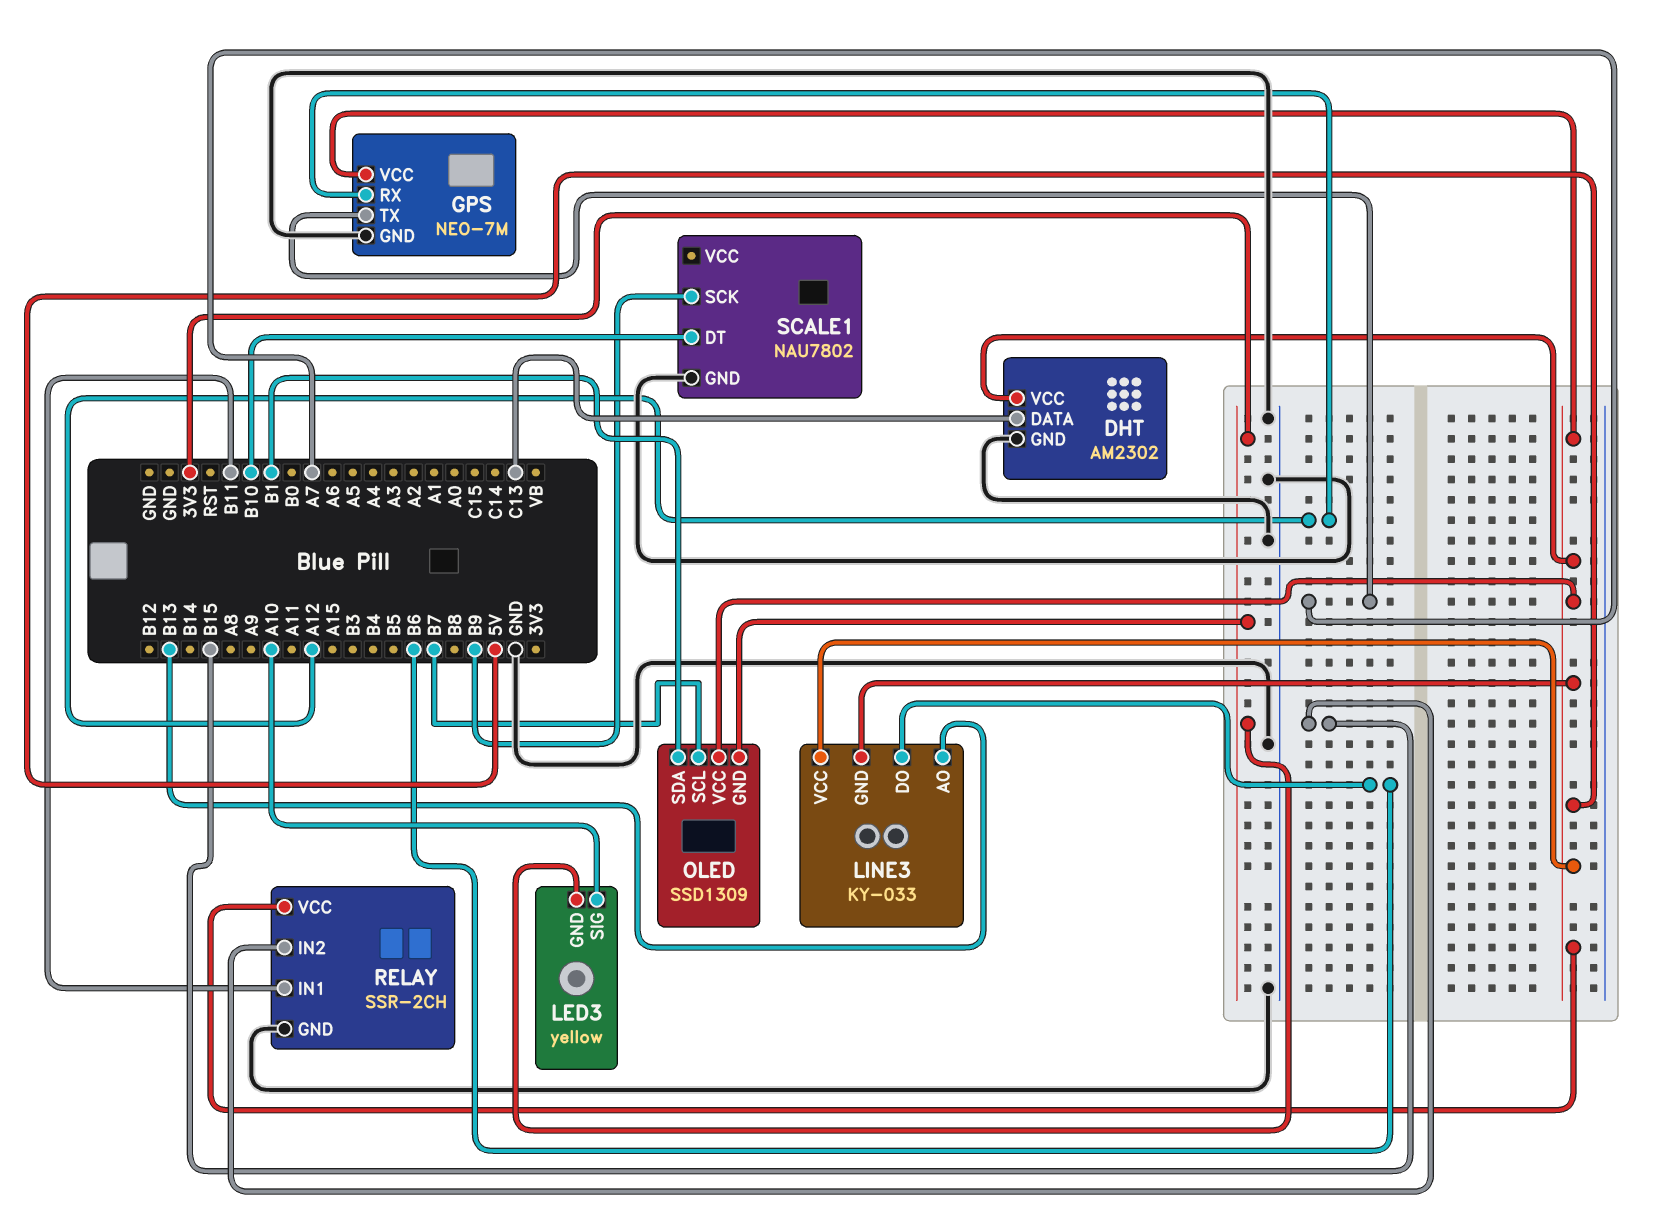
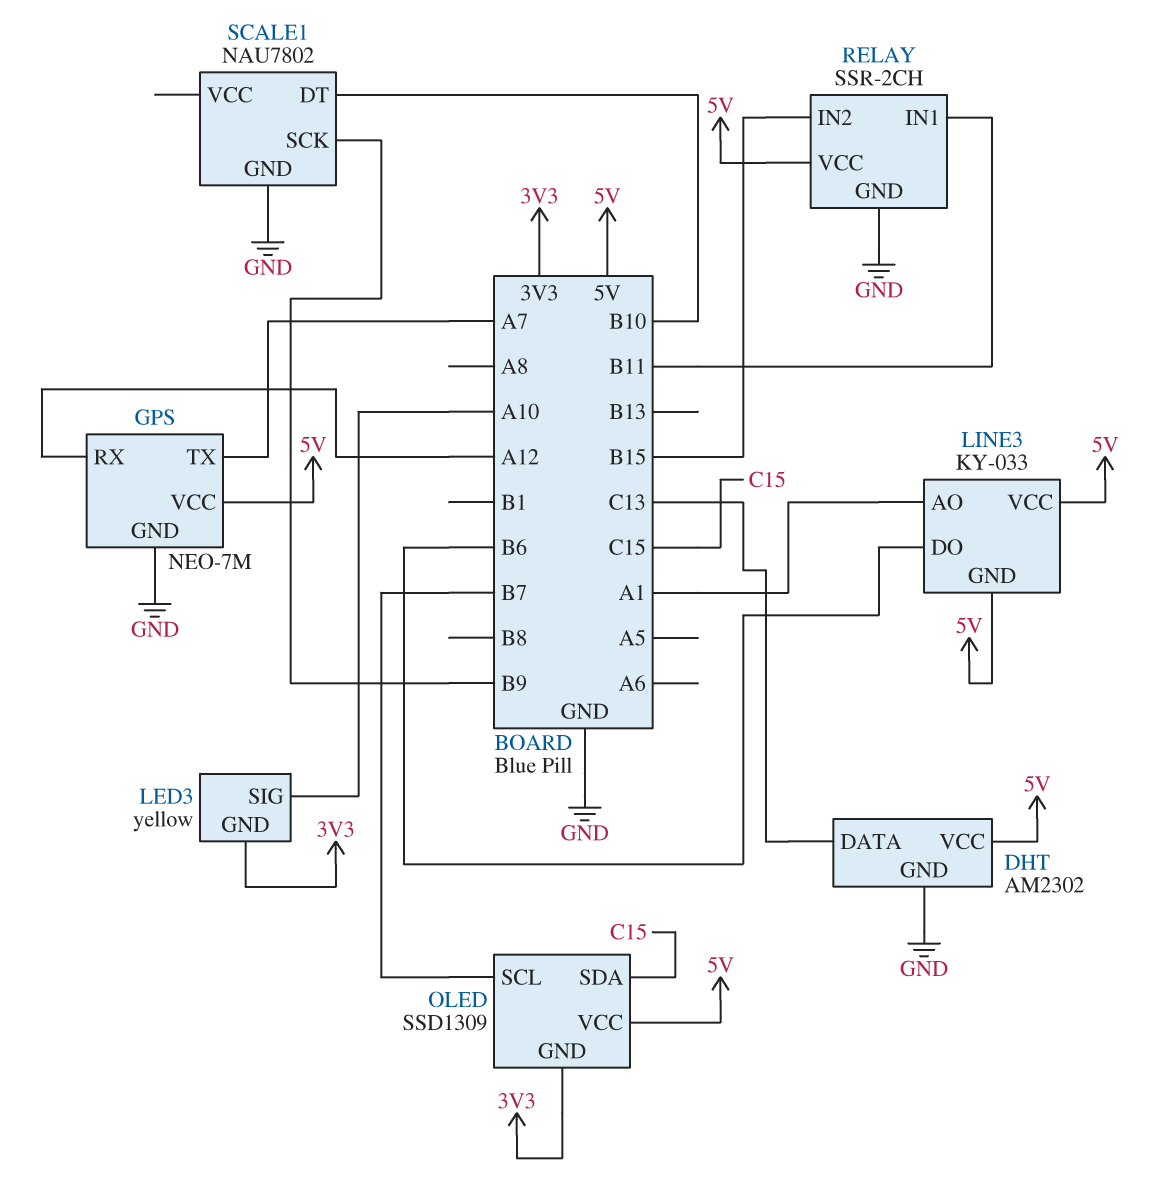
LINE3 pin AO: B13 -> A1
OLED pin SDA: B1 -> C15

